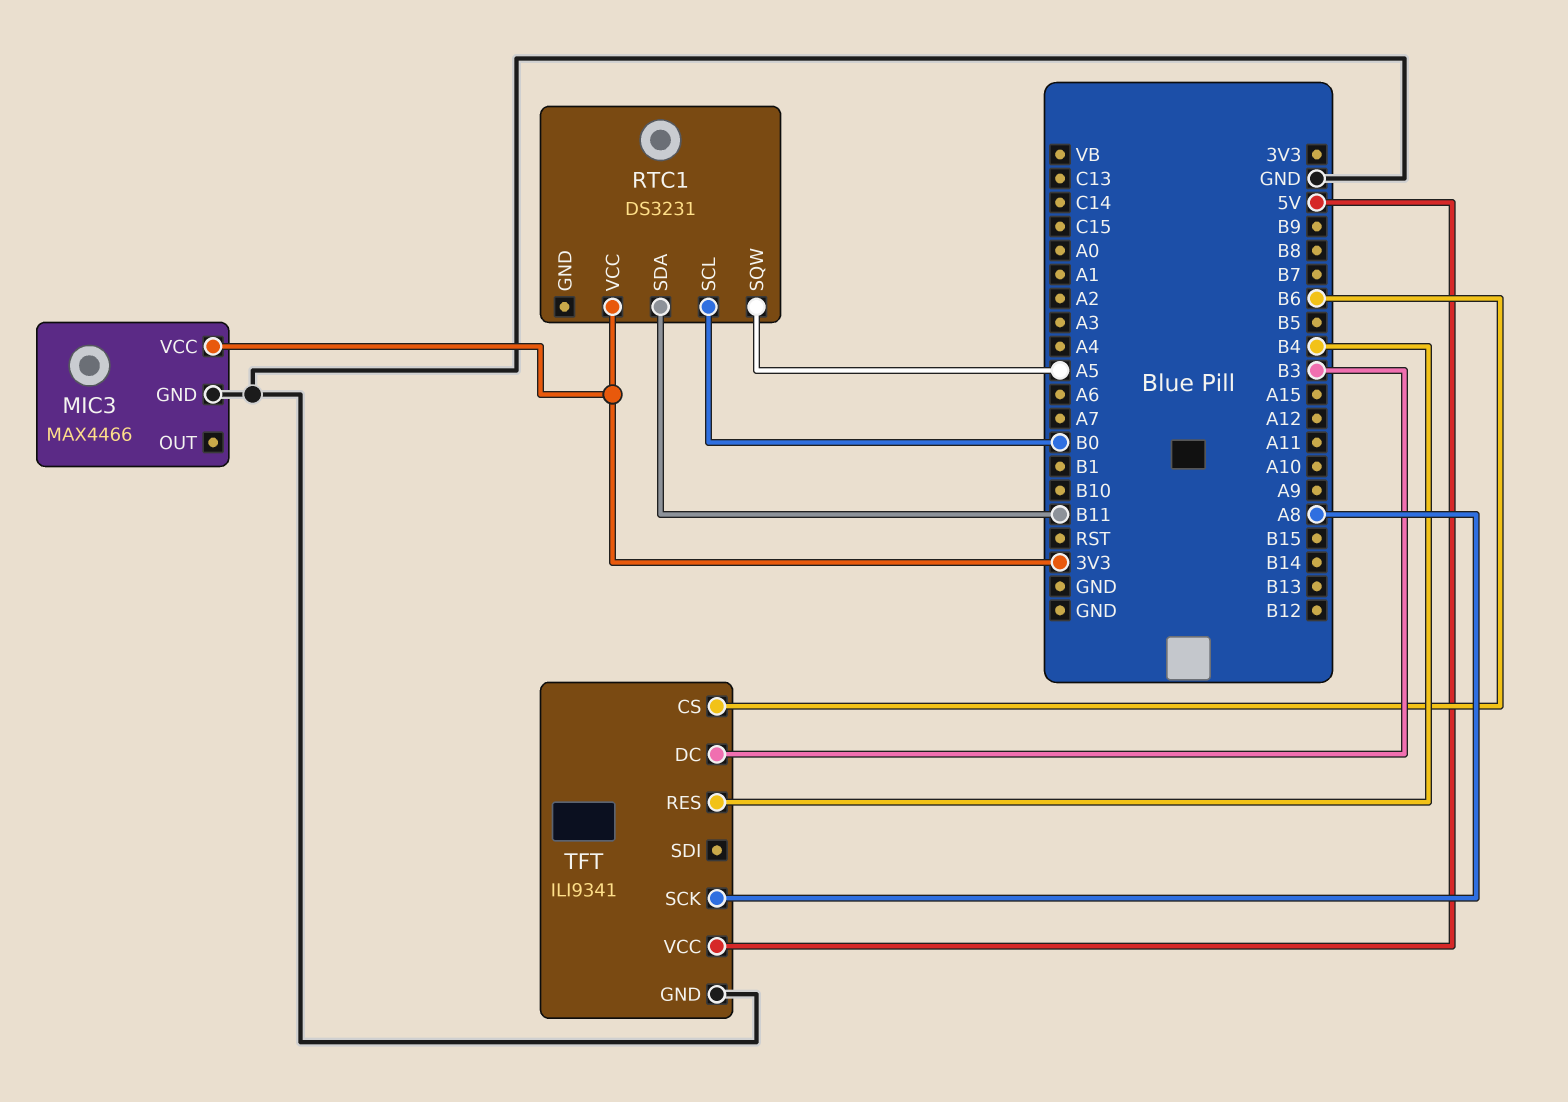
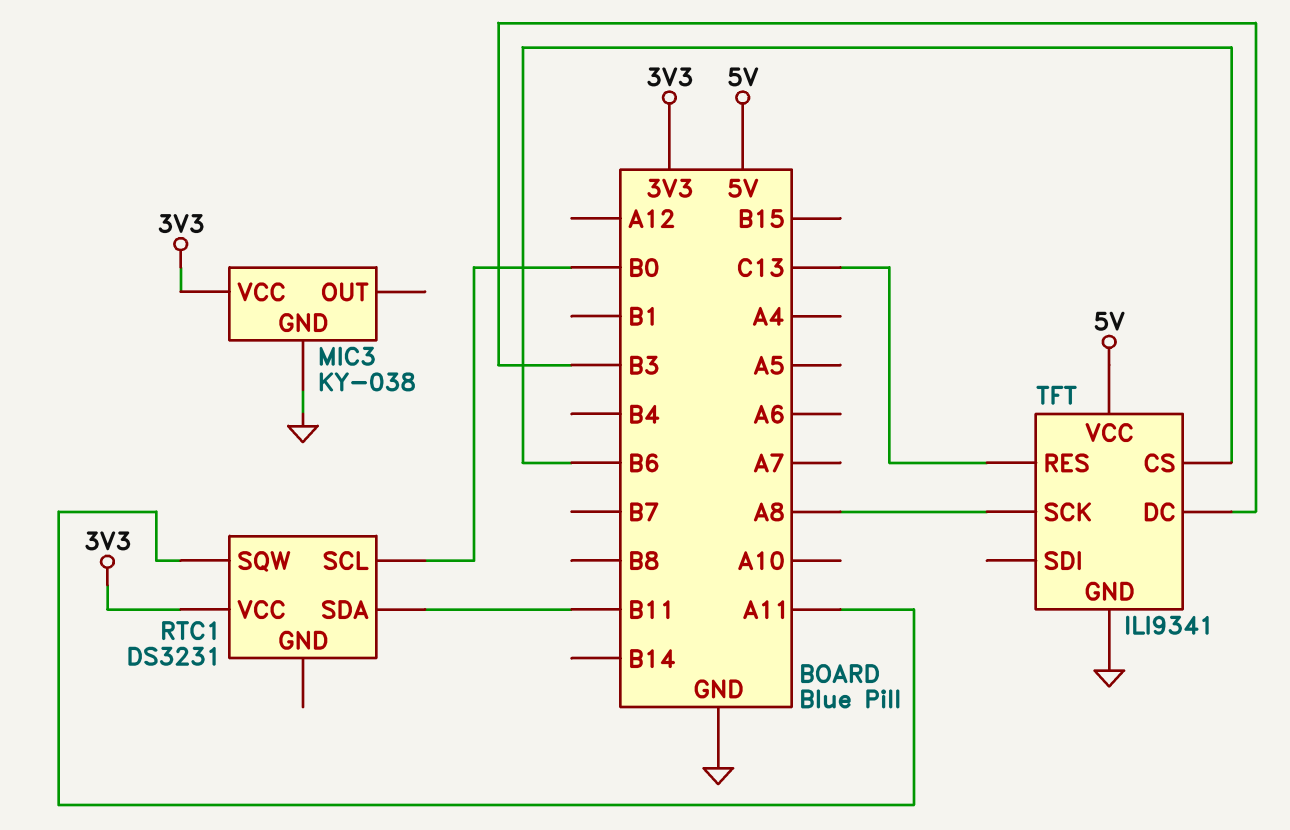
MIC3: MAX4466 -> KY-038
RTC1 pin SQW: A5 -> A11
TFT pin RES: B4 -> C13

